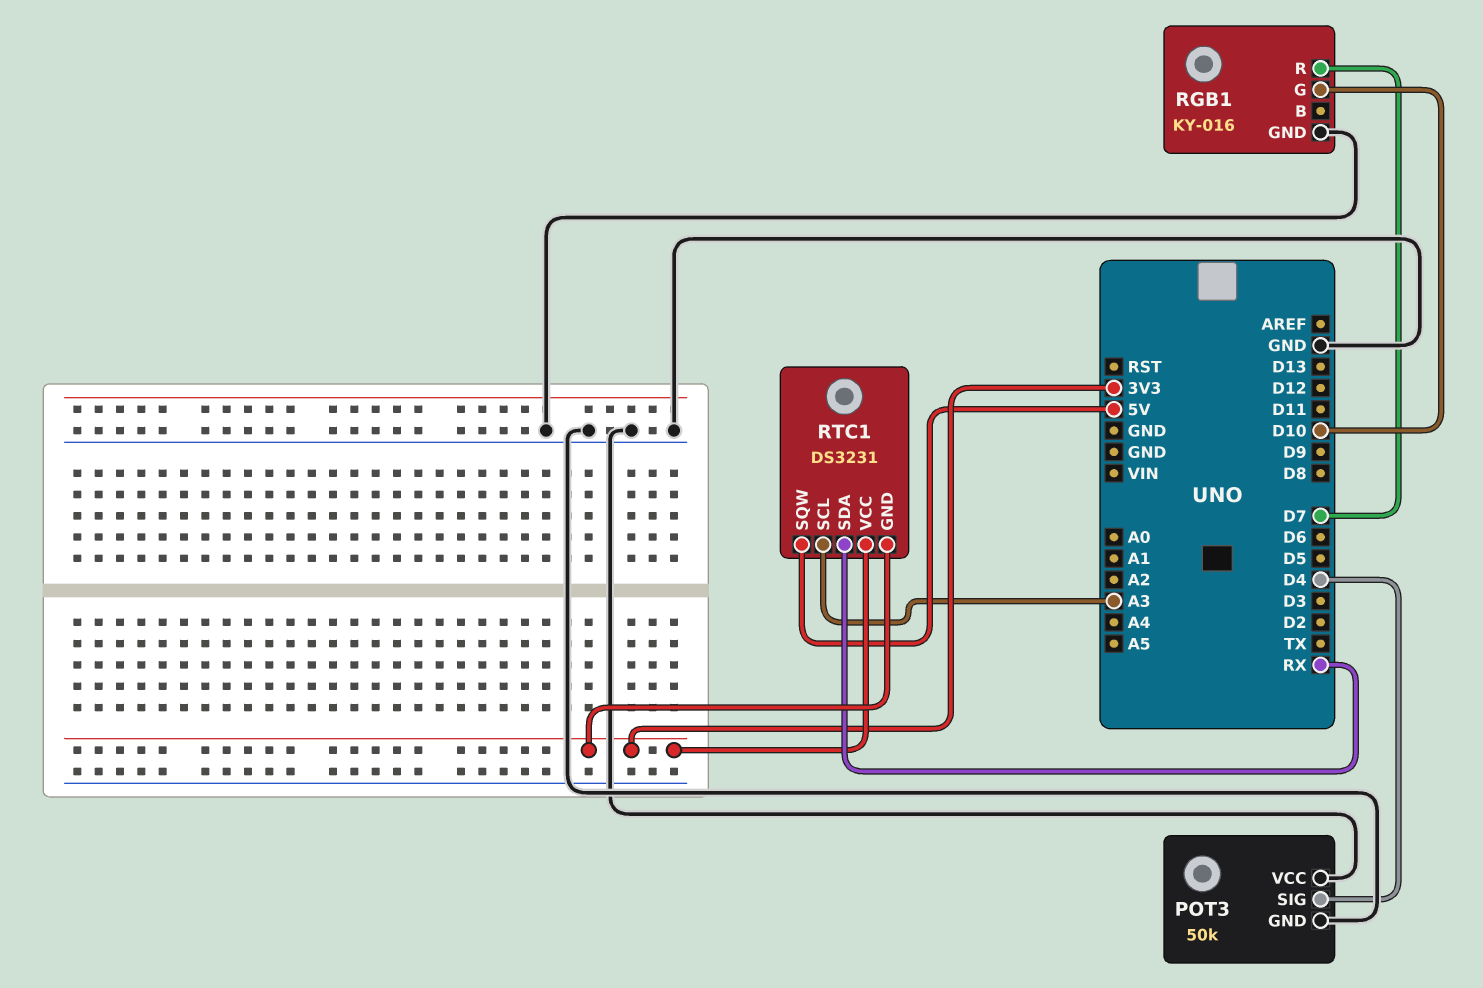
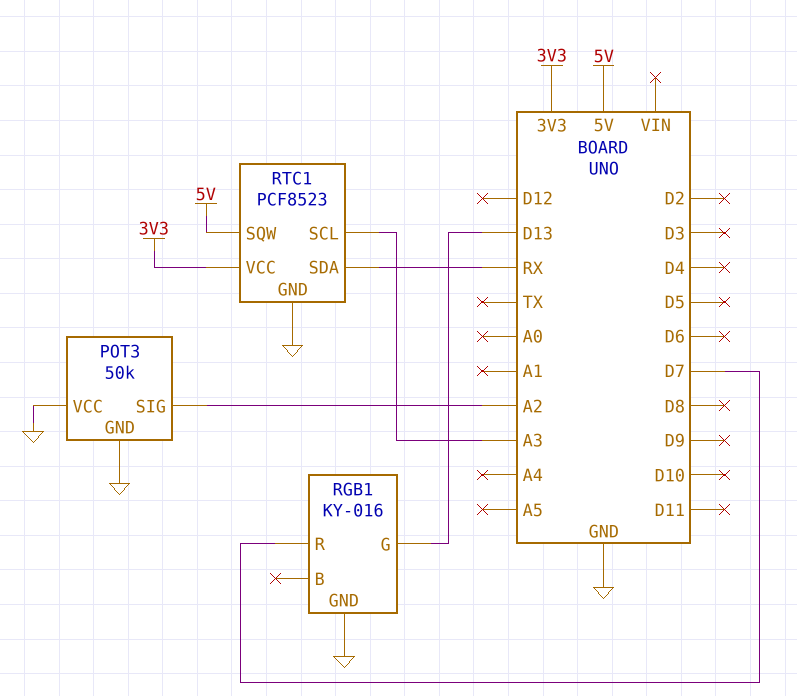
POT3 pin SIG: D4 -> A2
RGB1 pin G: D10 -> D13
RTC1: DS3231 -> PCF8523
RTC1 pin GND: 3V3 -> GND

